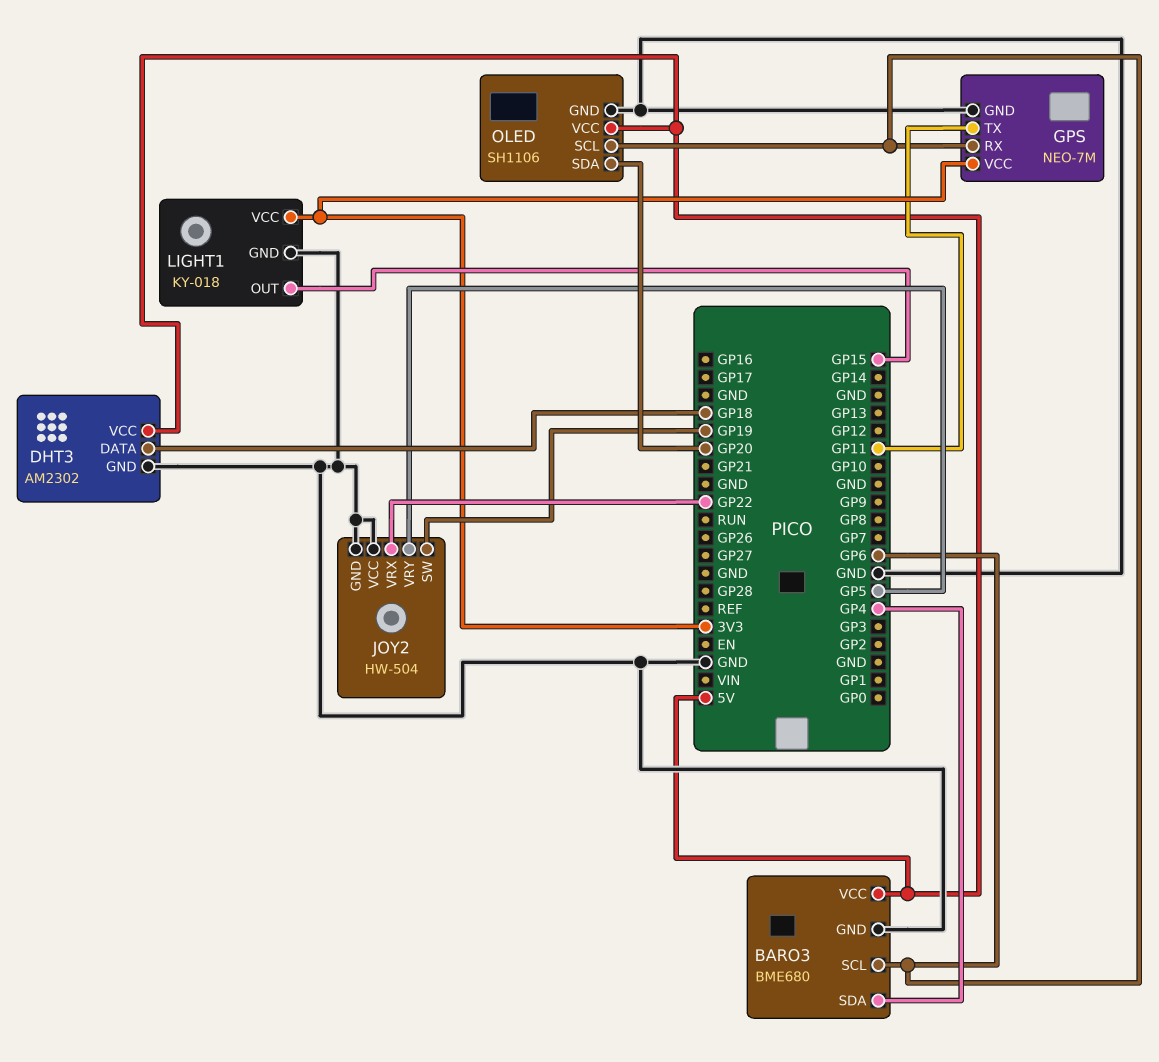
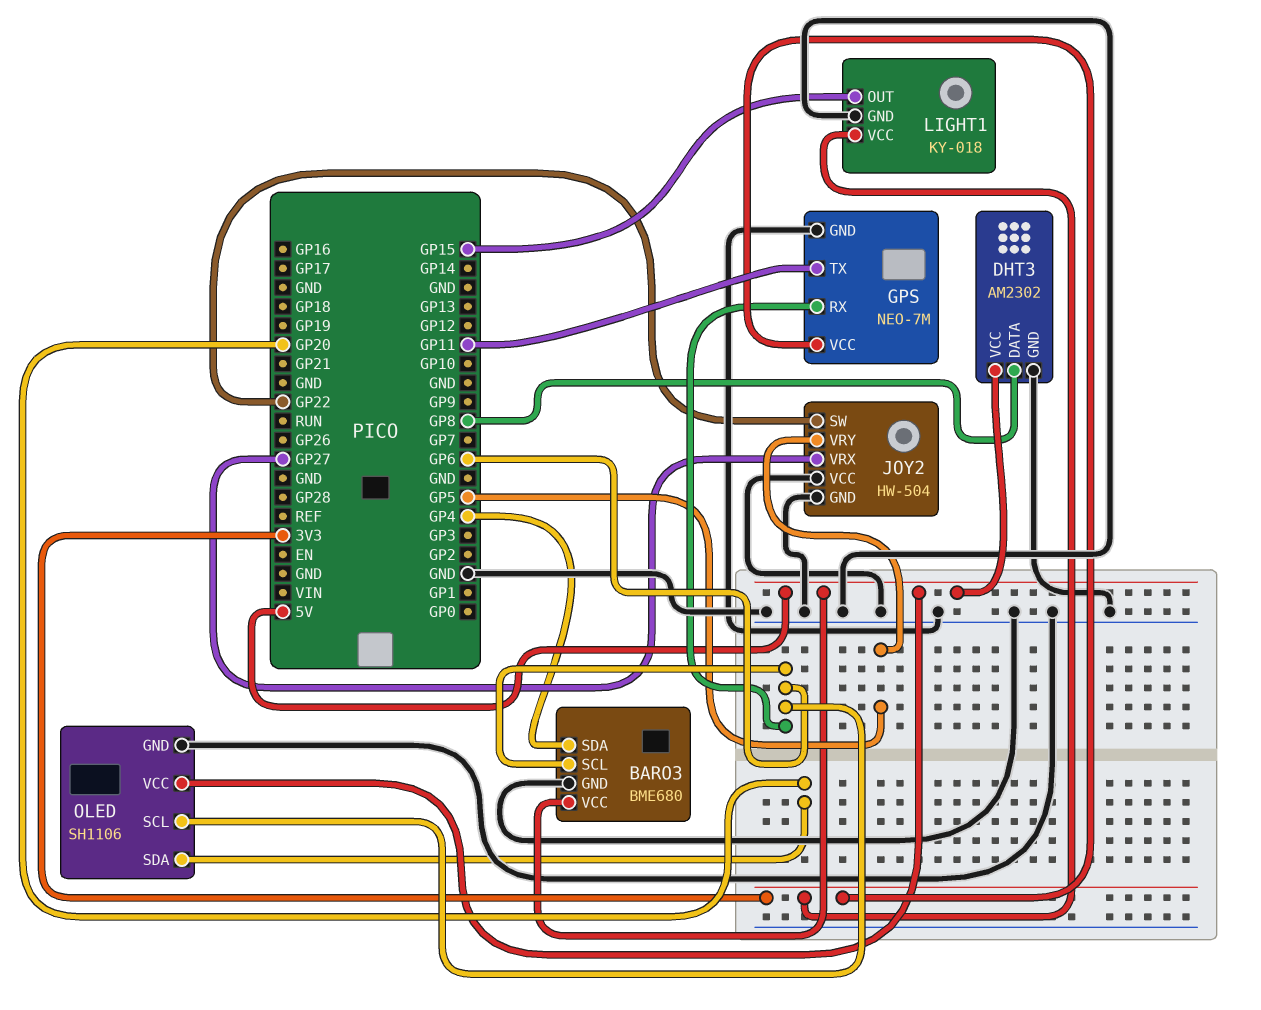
DHT3 pin DATA: GP18 -> GP8
JOY2 pin SW: GP19 -> GP22
JOY2 pin VRX: GP22 -> GP27

